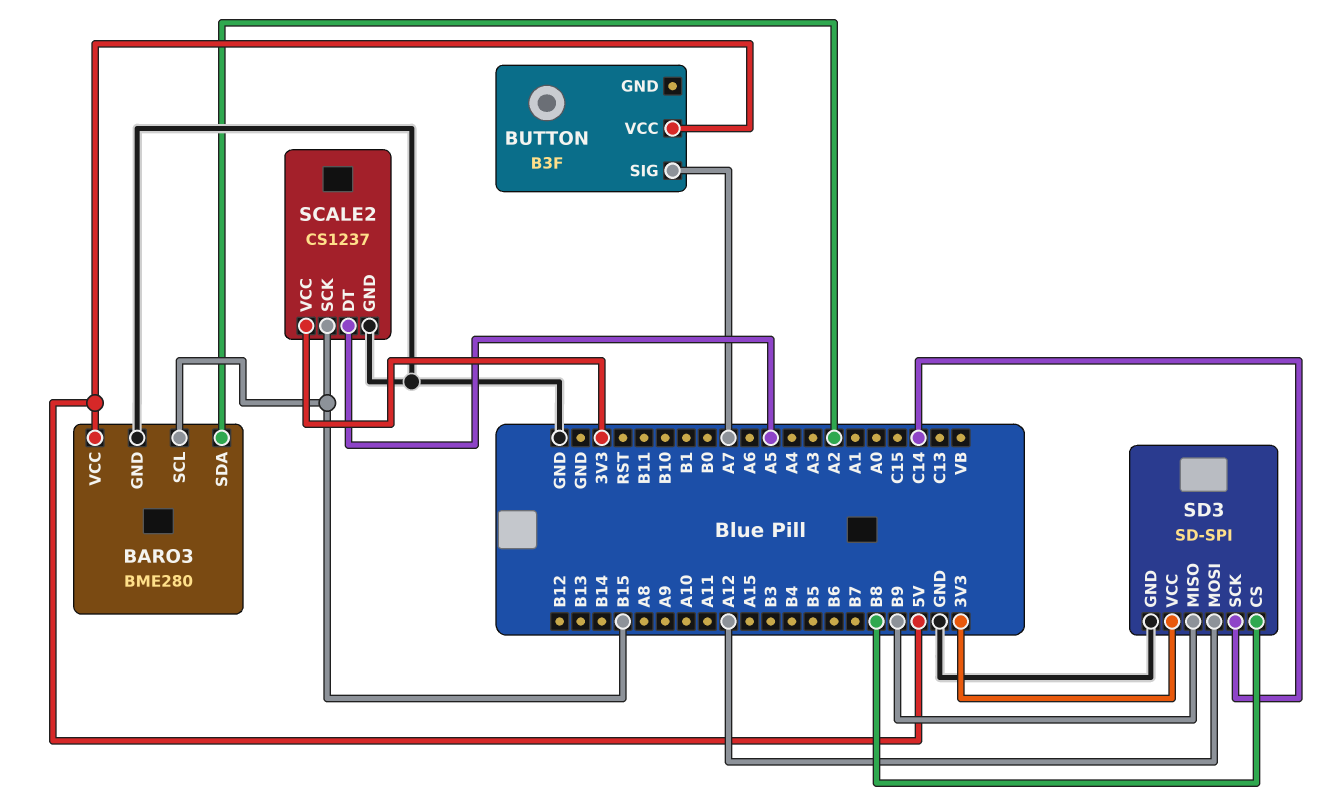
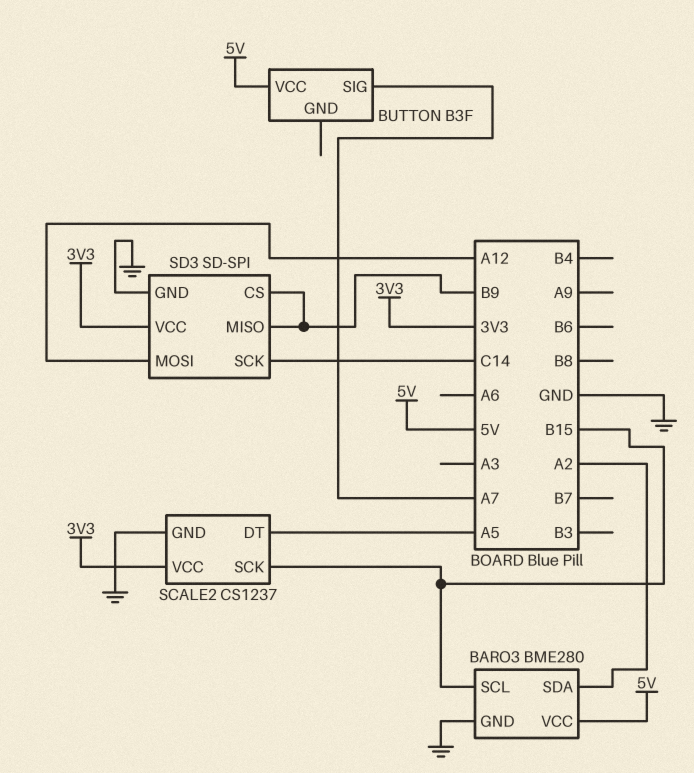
SD3 pin CS: B8 -> B9

